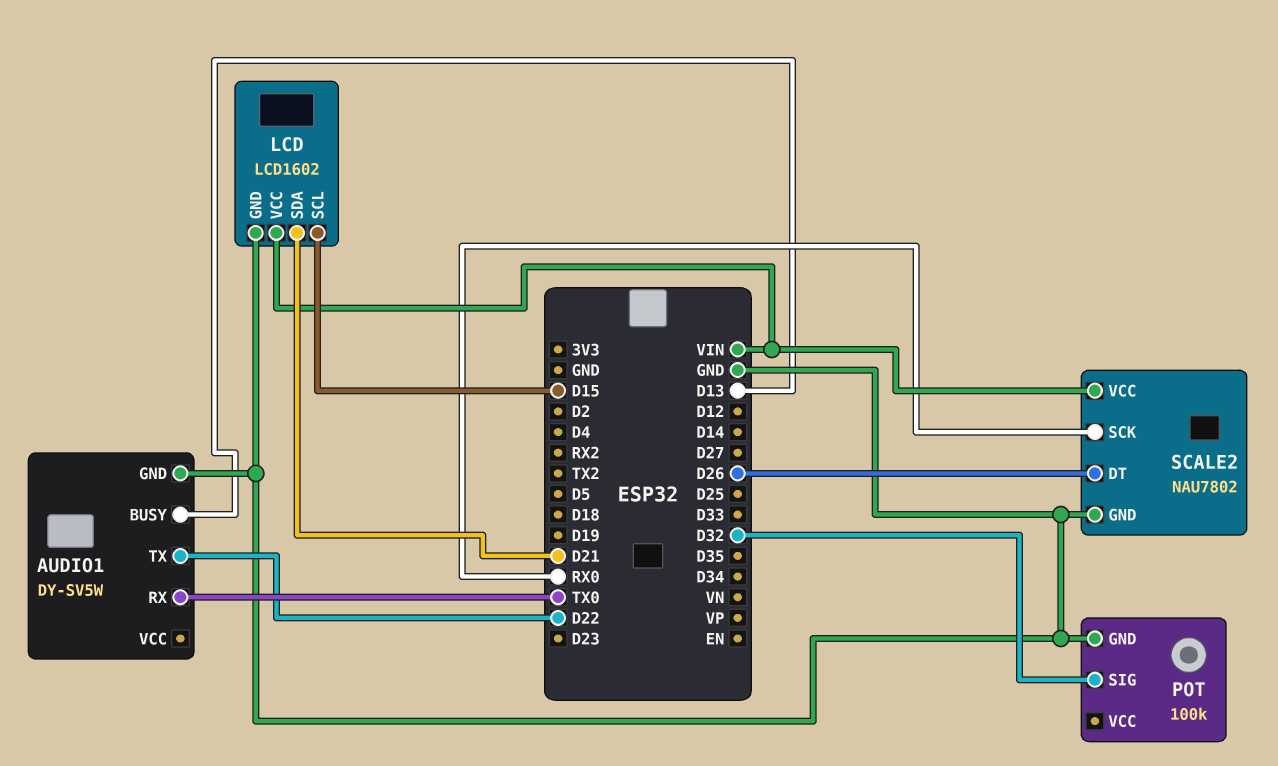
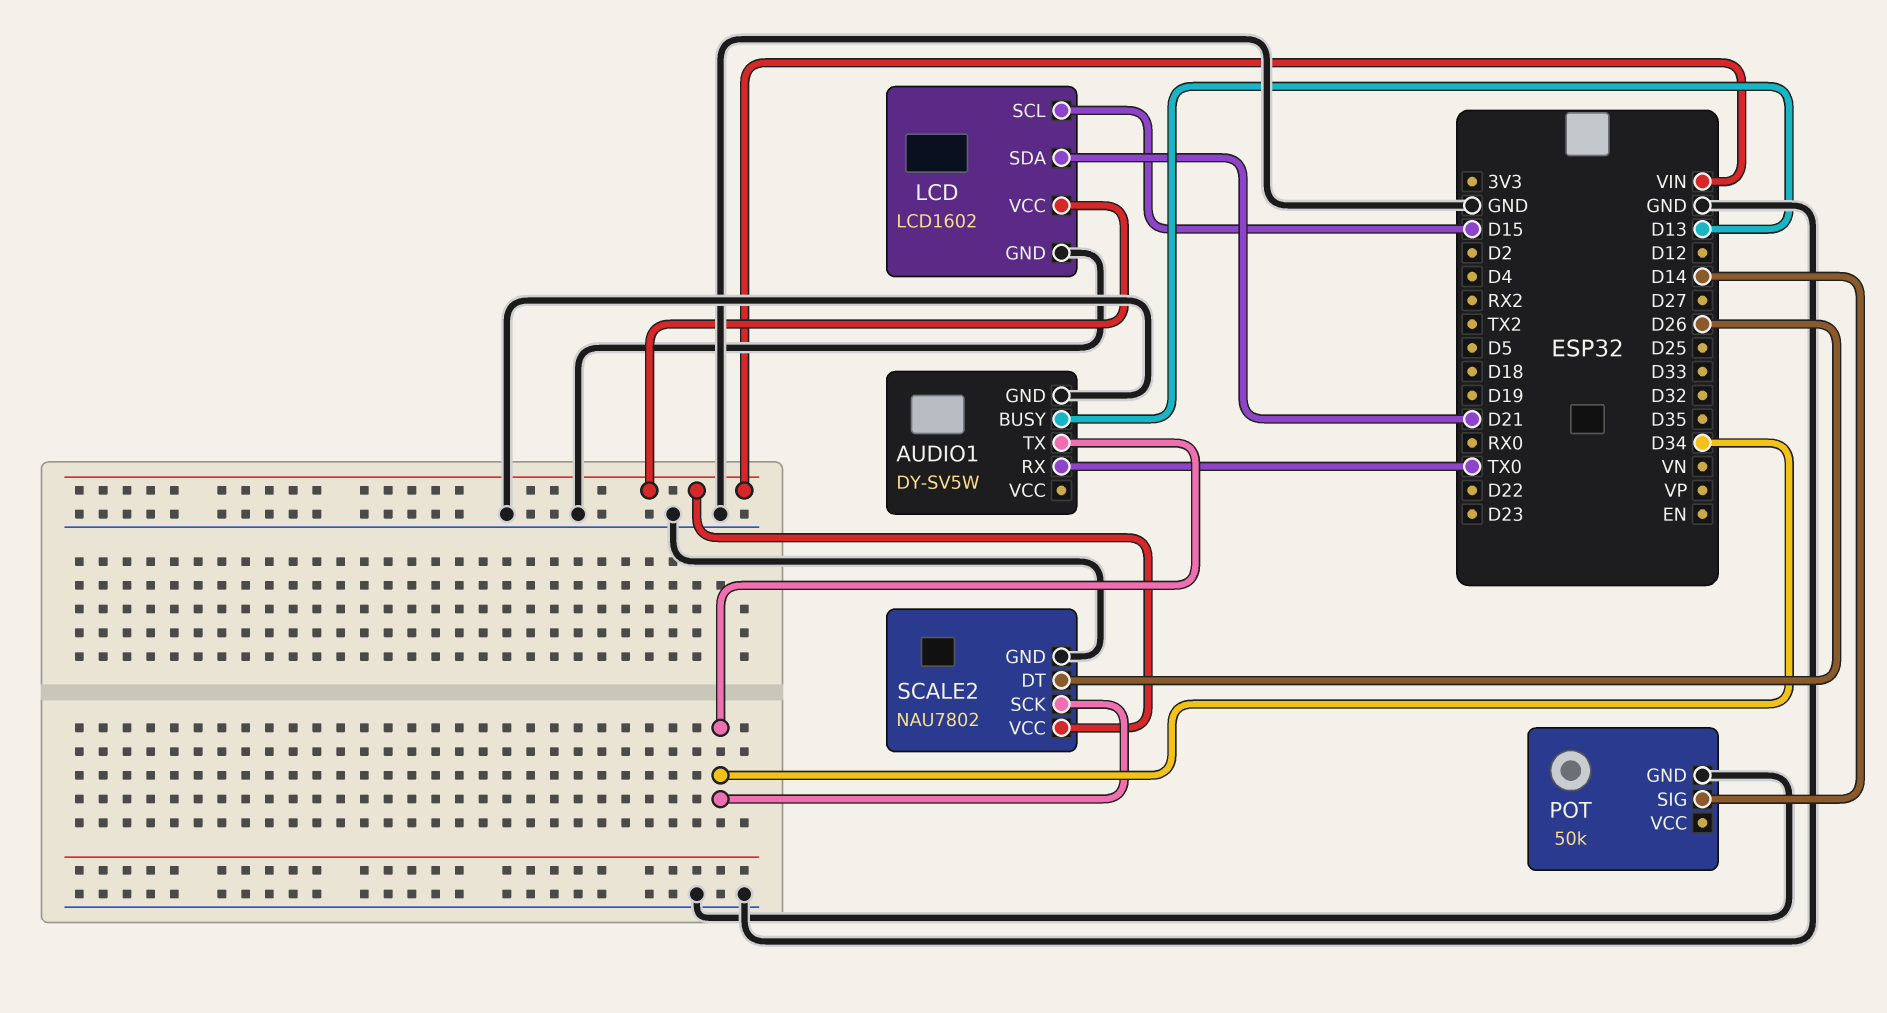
AUDIO1 pin TX: D22 -> D34
POT: 100k -> 50k
POT pin SIG: D32 -> D14
SCALE2 pin SCK: RX0 -> D34

